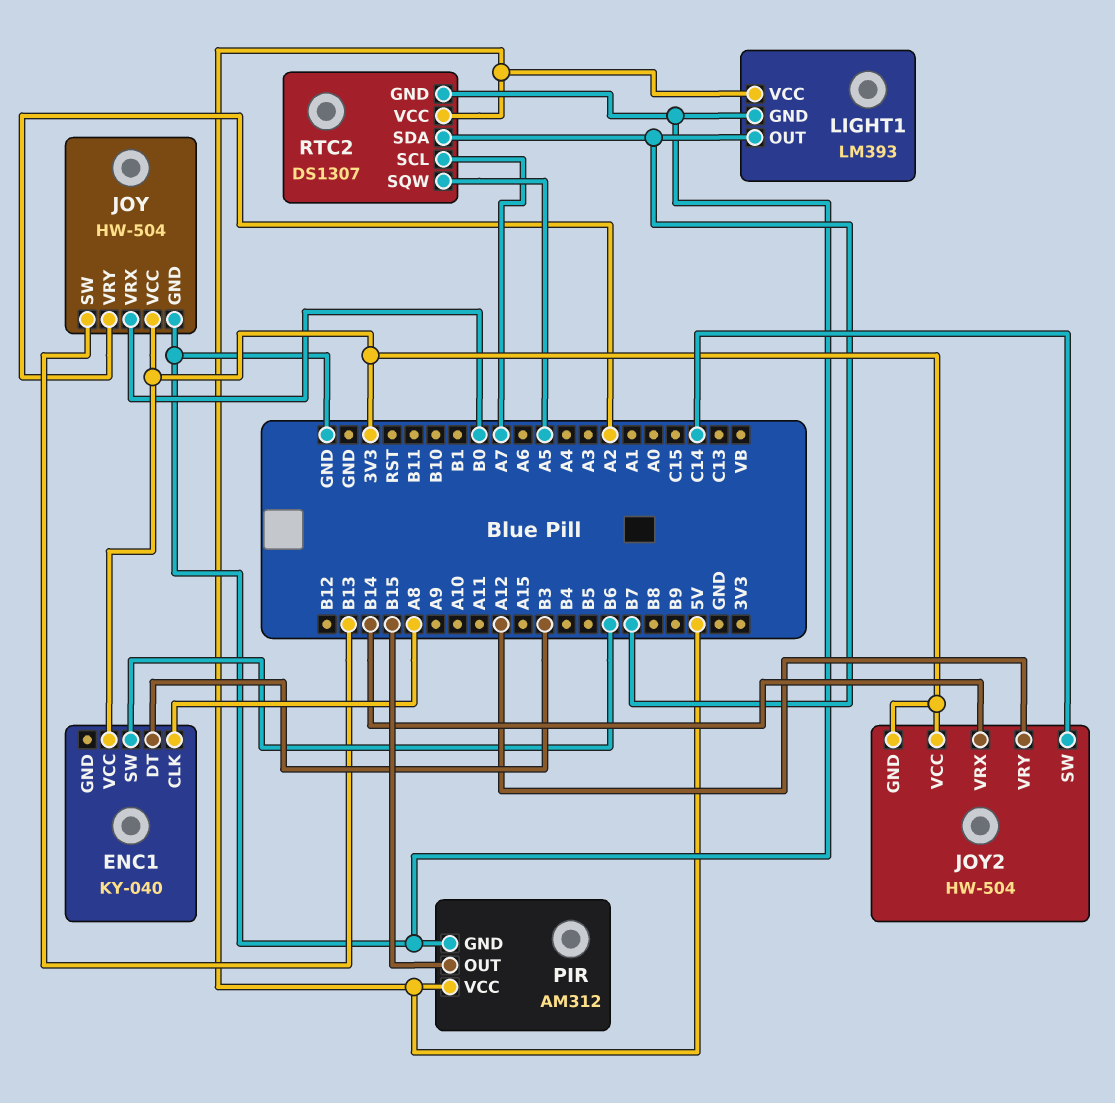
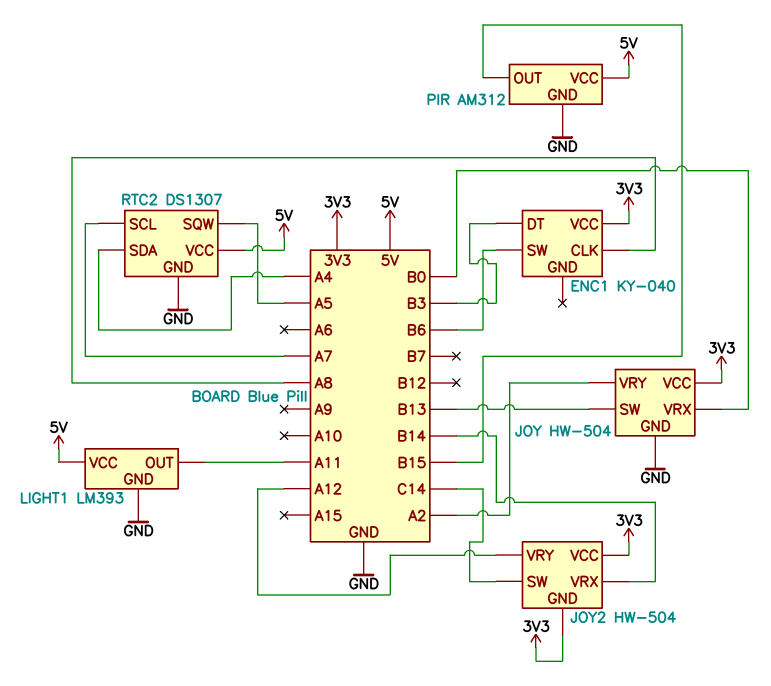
LIGHT1 pin OUT: B7 -> A11
RTC2 pin SDA: B7 -> A4

